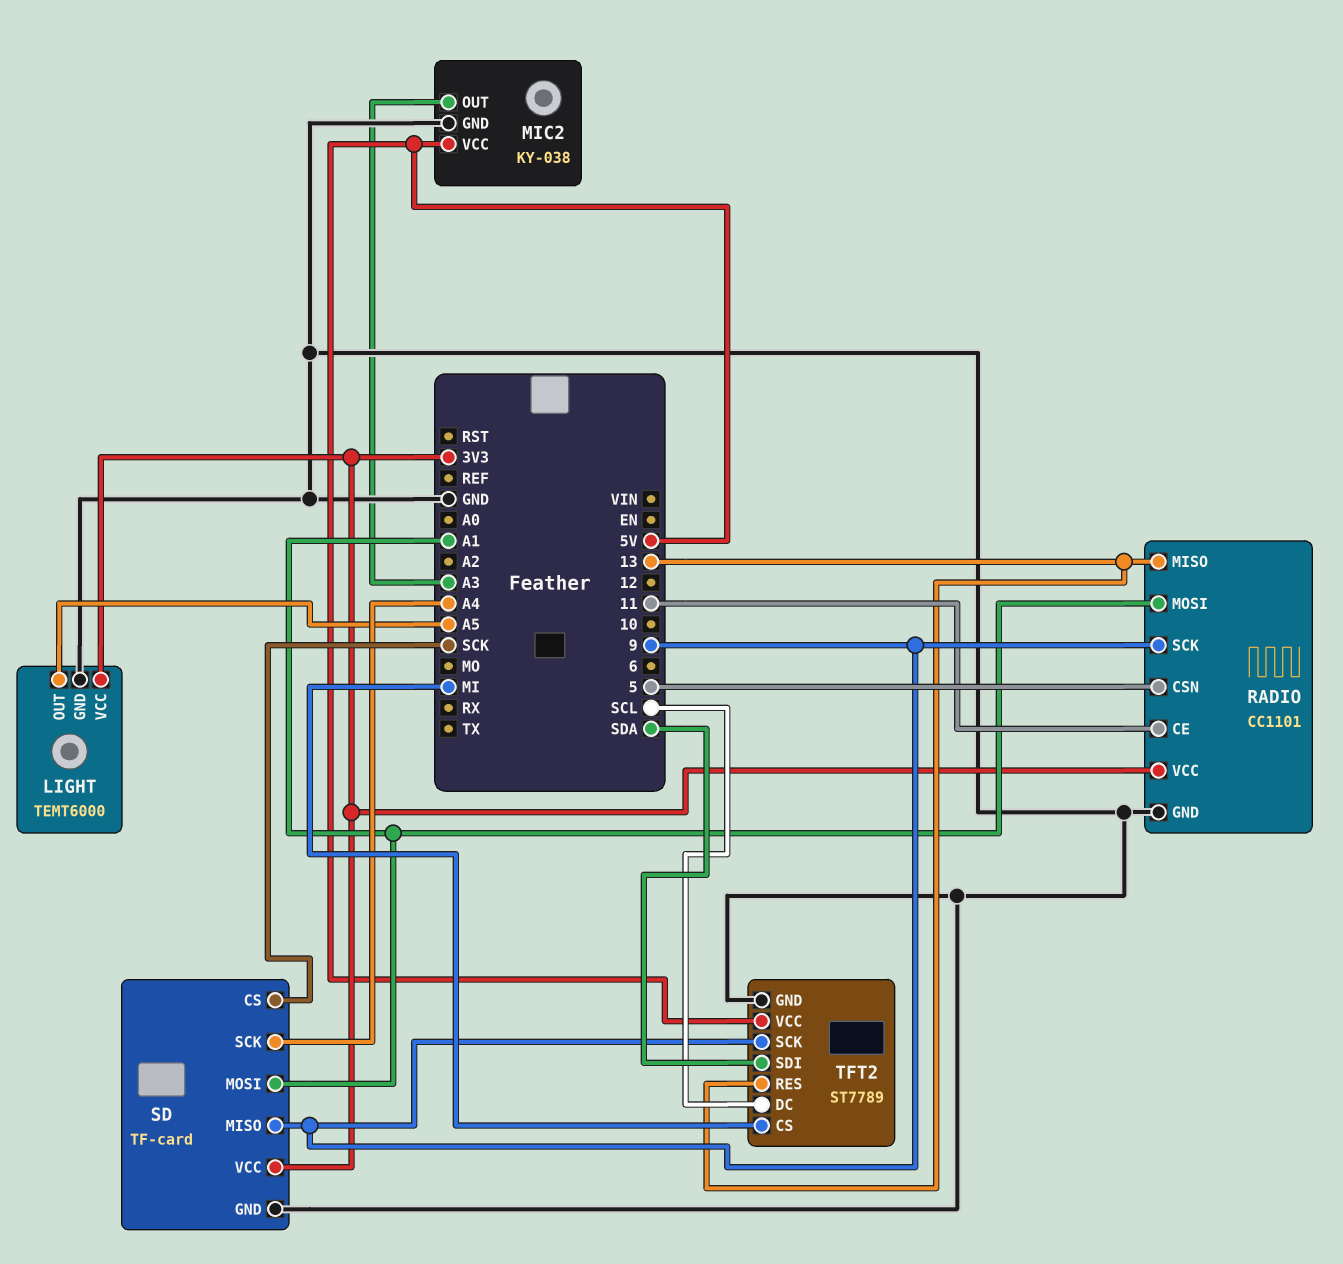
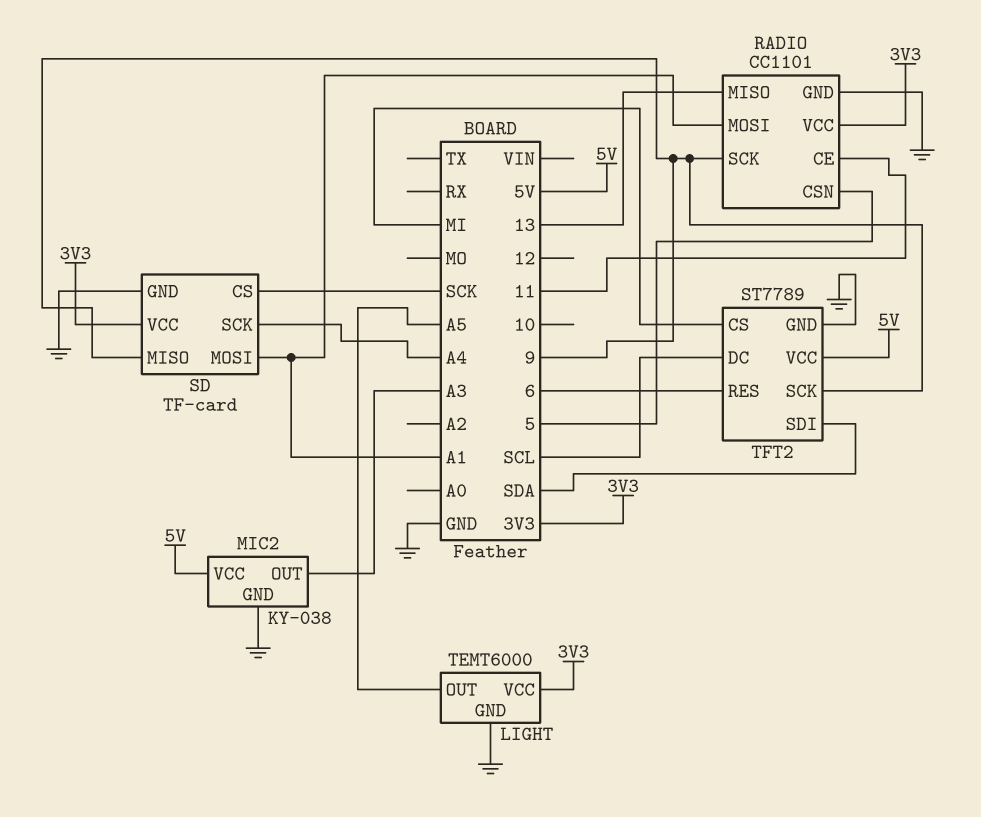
TFT2 pin RES: 13 -> 6

